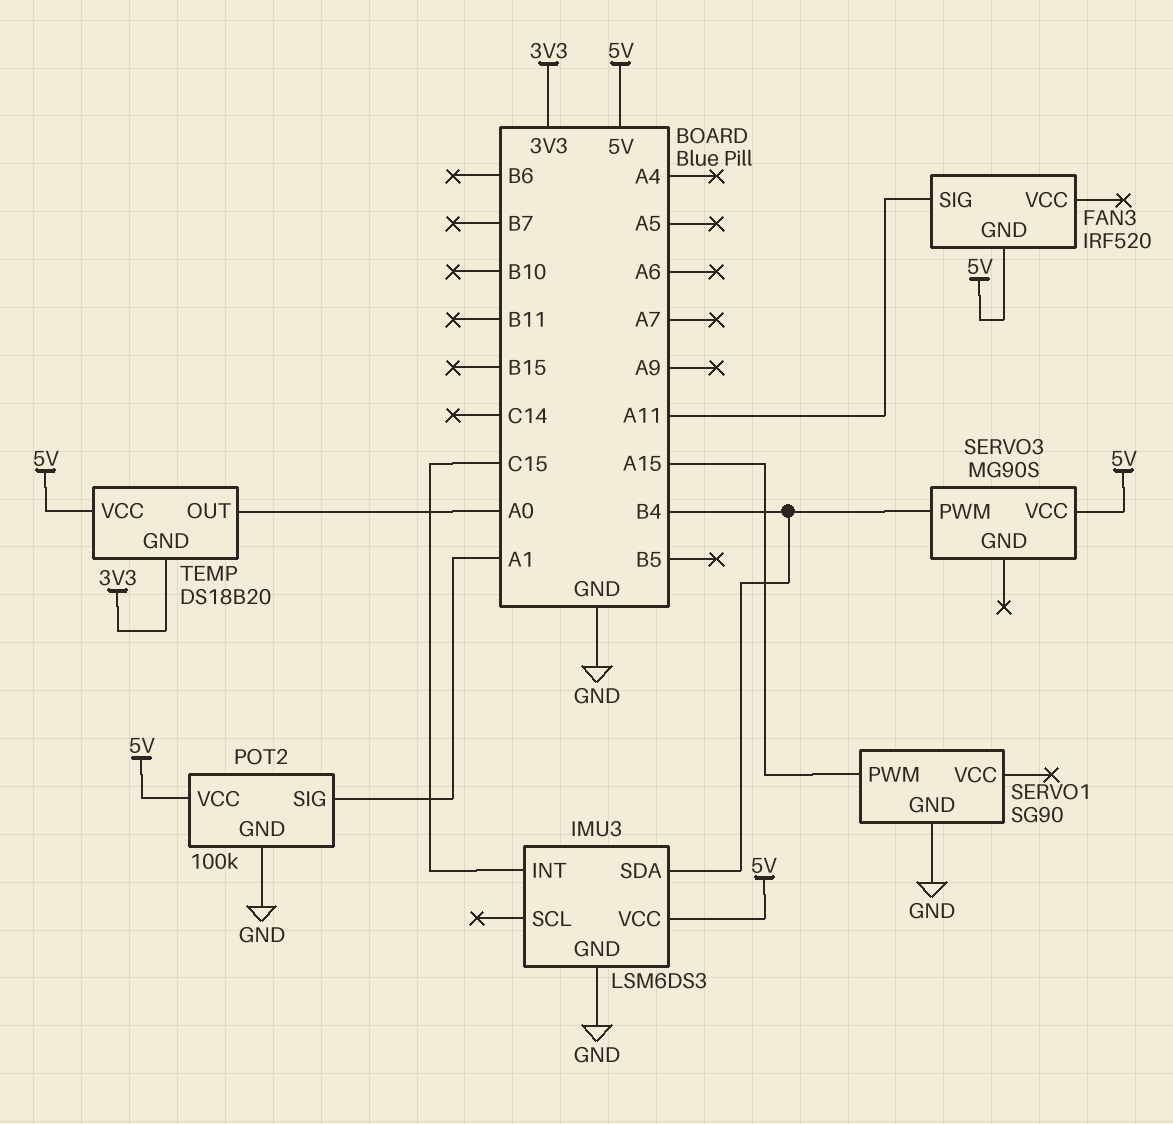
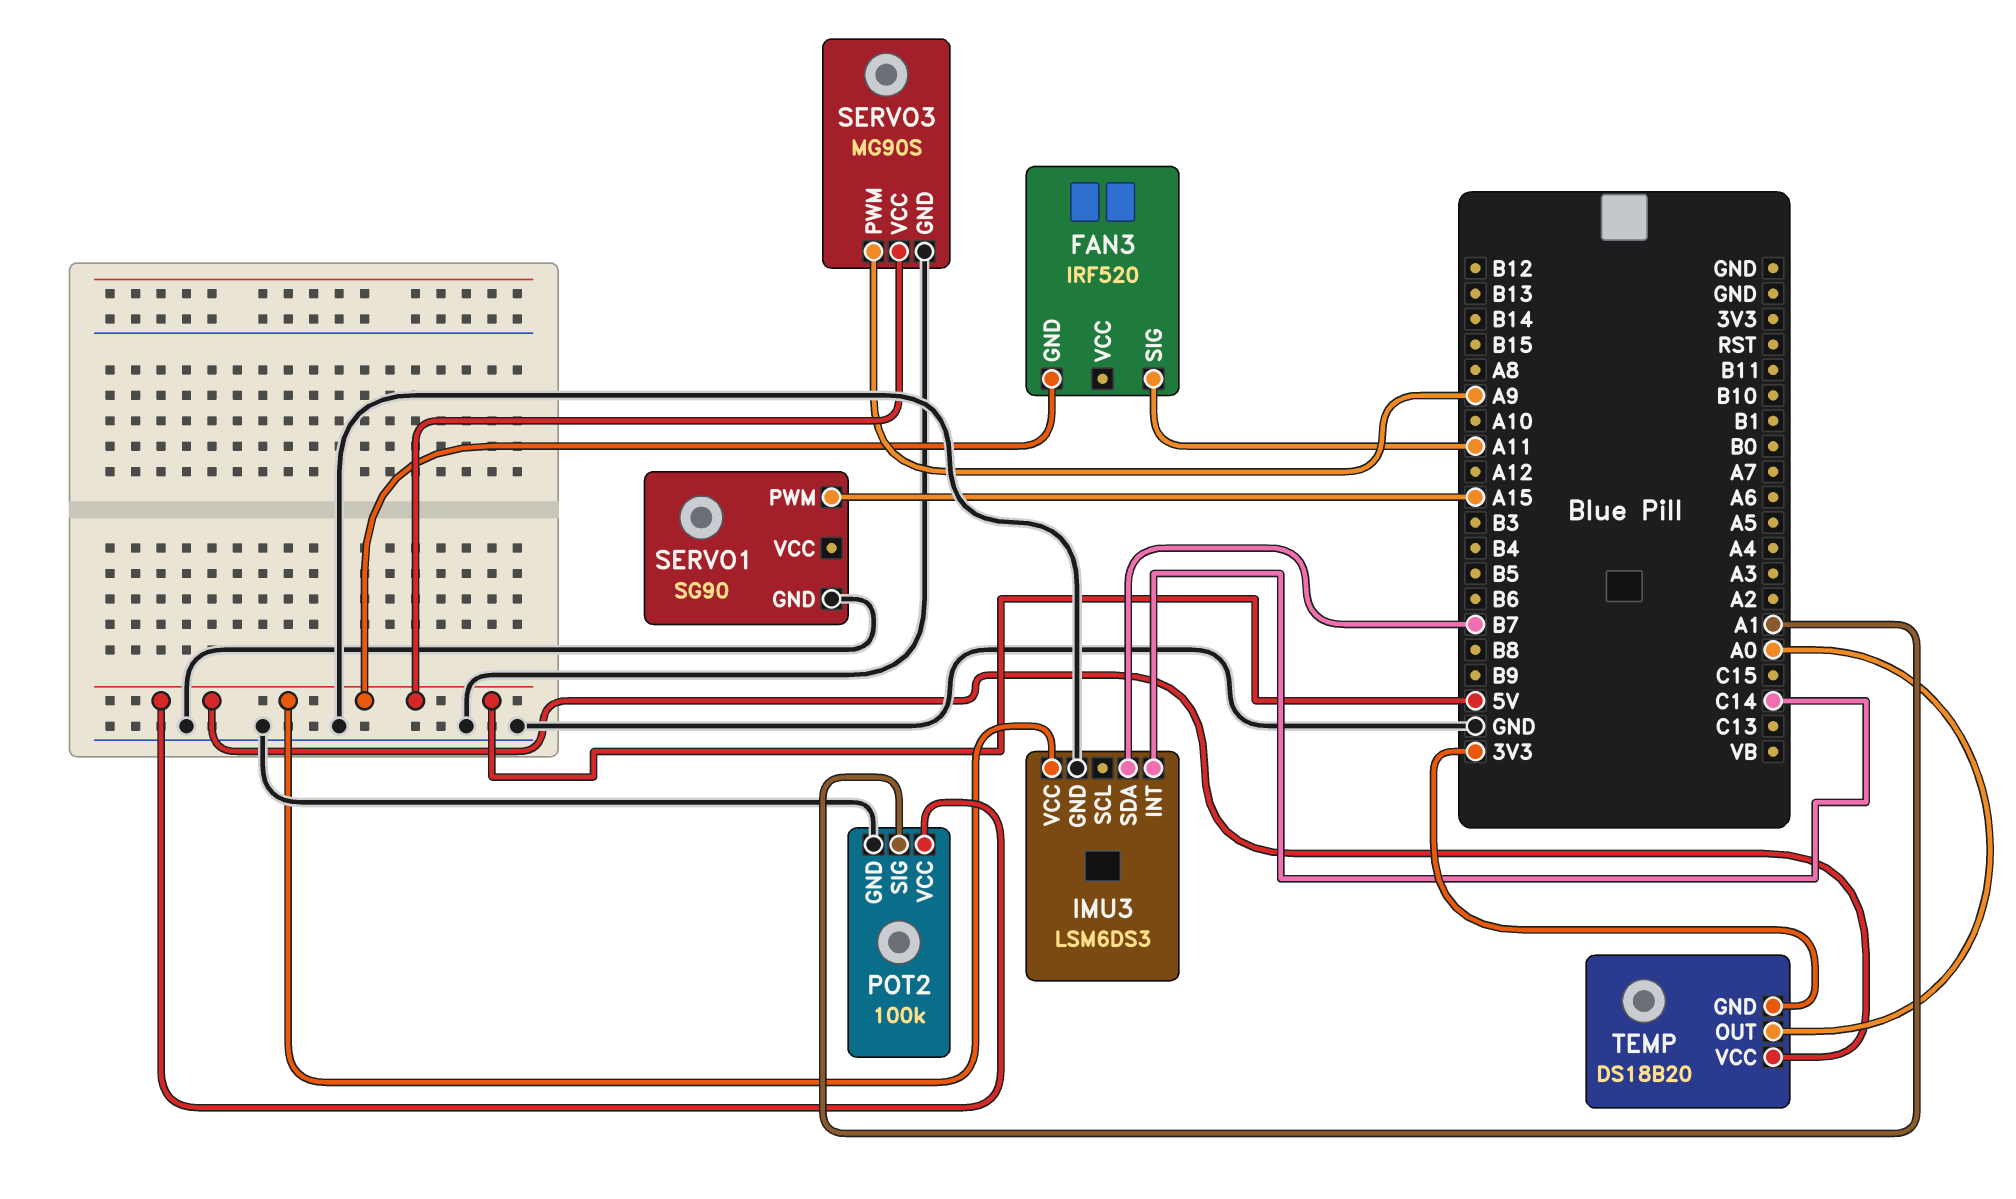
IMU3 pin INT: C15 -> C14
IMU3 pin SDA: B4 -> B7
SERVO3 pin GND: none -> GND
SERVO3 pin PWM: B4 -> A9

